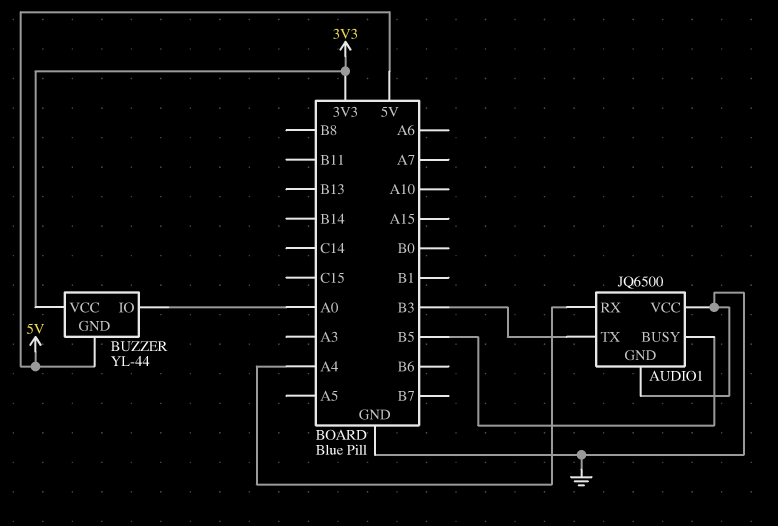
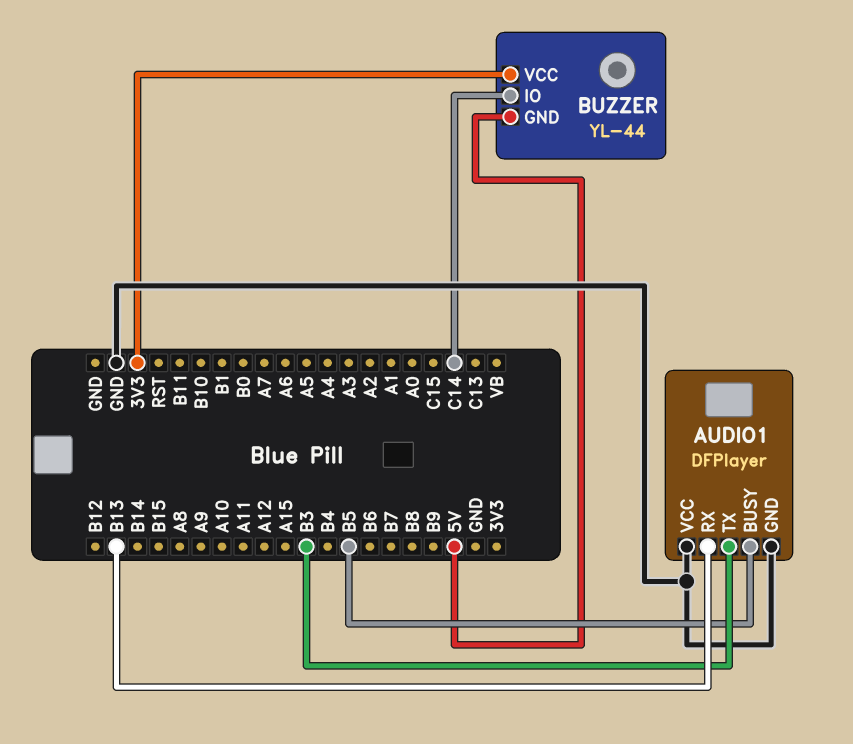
AUDIO1: JQ6500 -> DFPlayer
AUDIO1 pin RX: A4 -> B13
BUZZER pin IO: A0 -> C14

